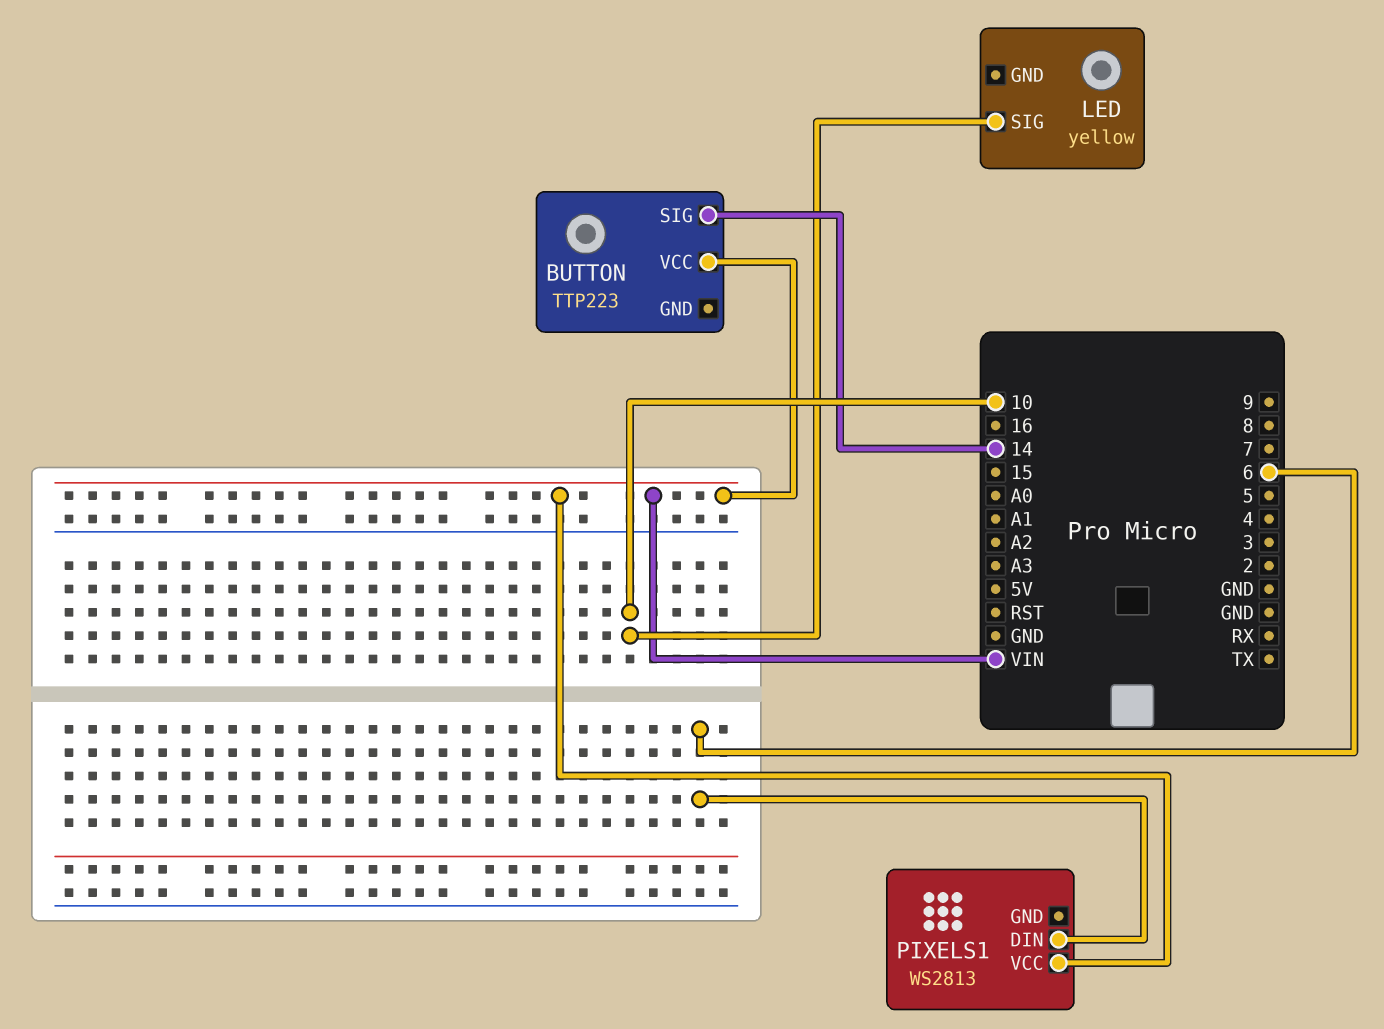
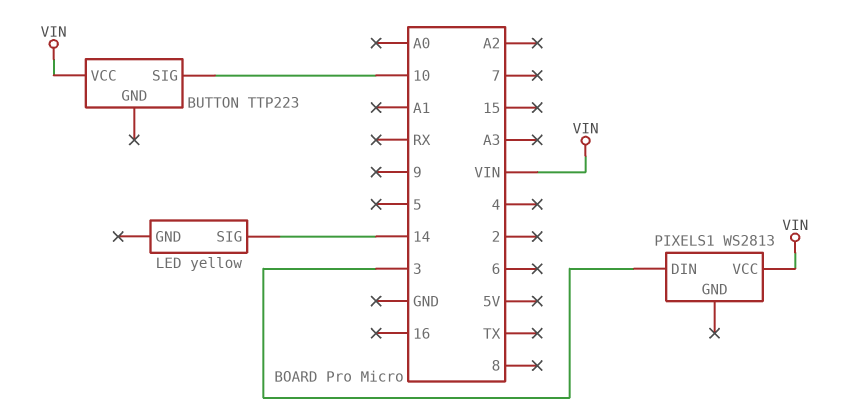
BUTTON pin SIG: 14 -> 10
LED pin SIG: 10 -> 14
PIXELS1 pin DIN: 6 -> 3

